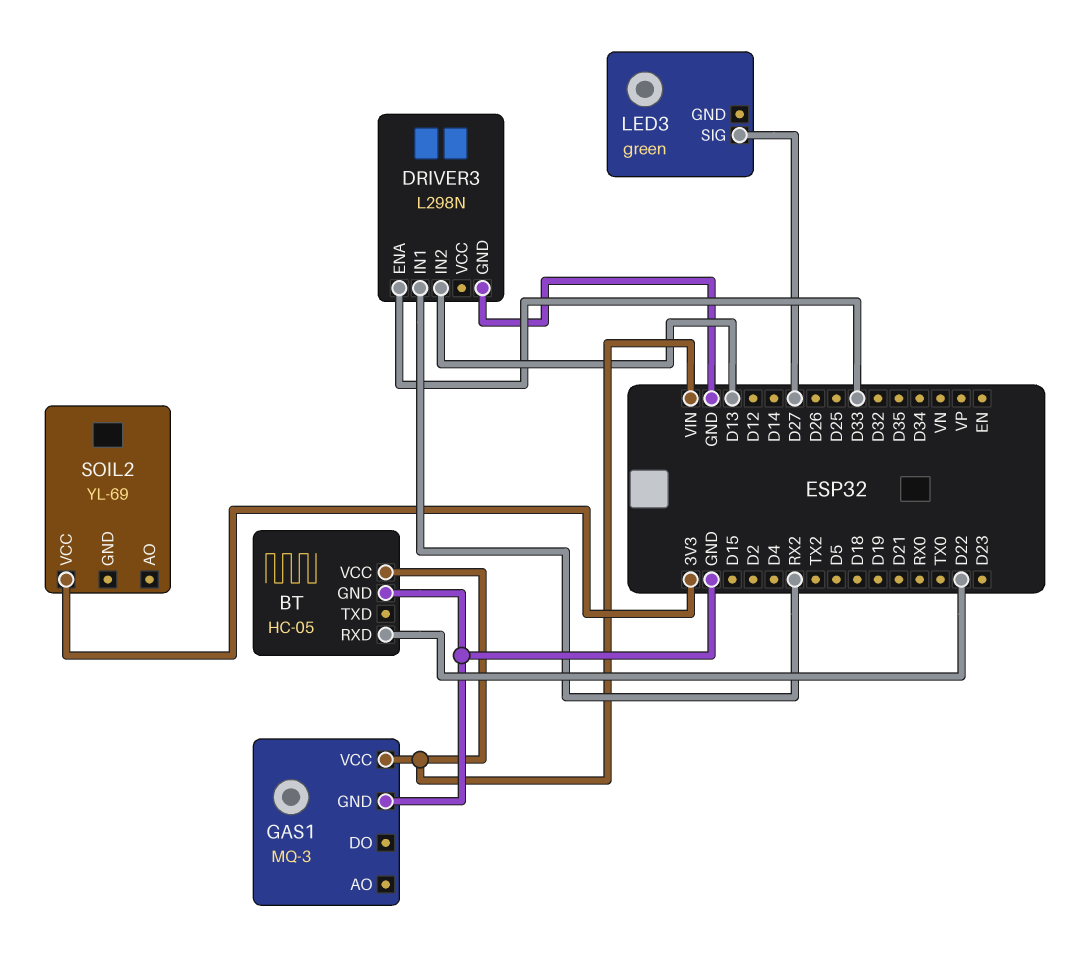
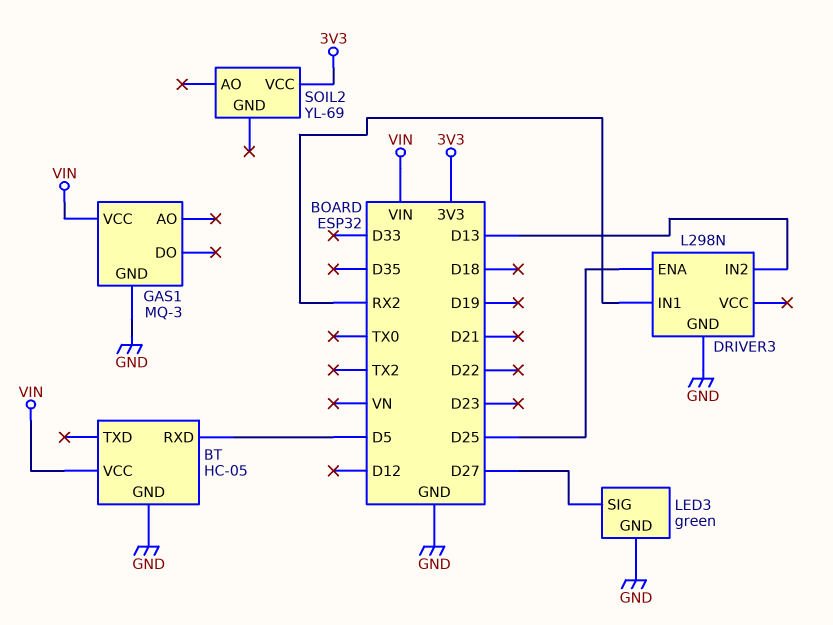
BT pin RXD: D22 -> D5
DRIVER3 pin ENA: D33 -> D25
LED3 pin GND: none -> GND

